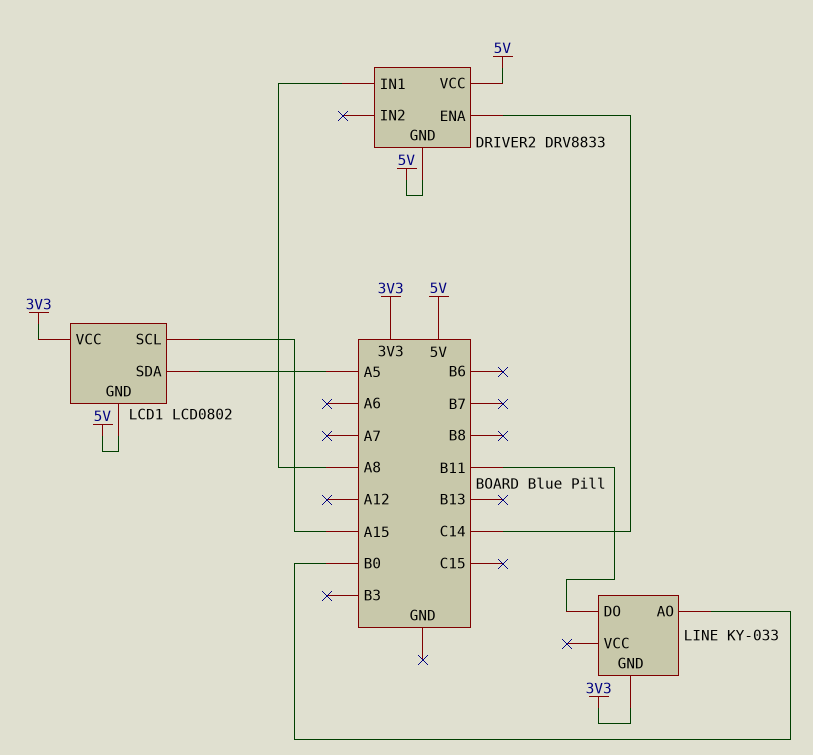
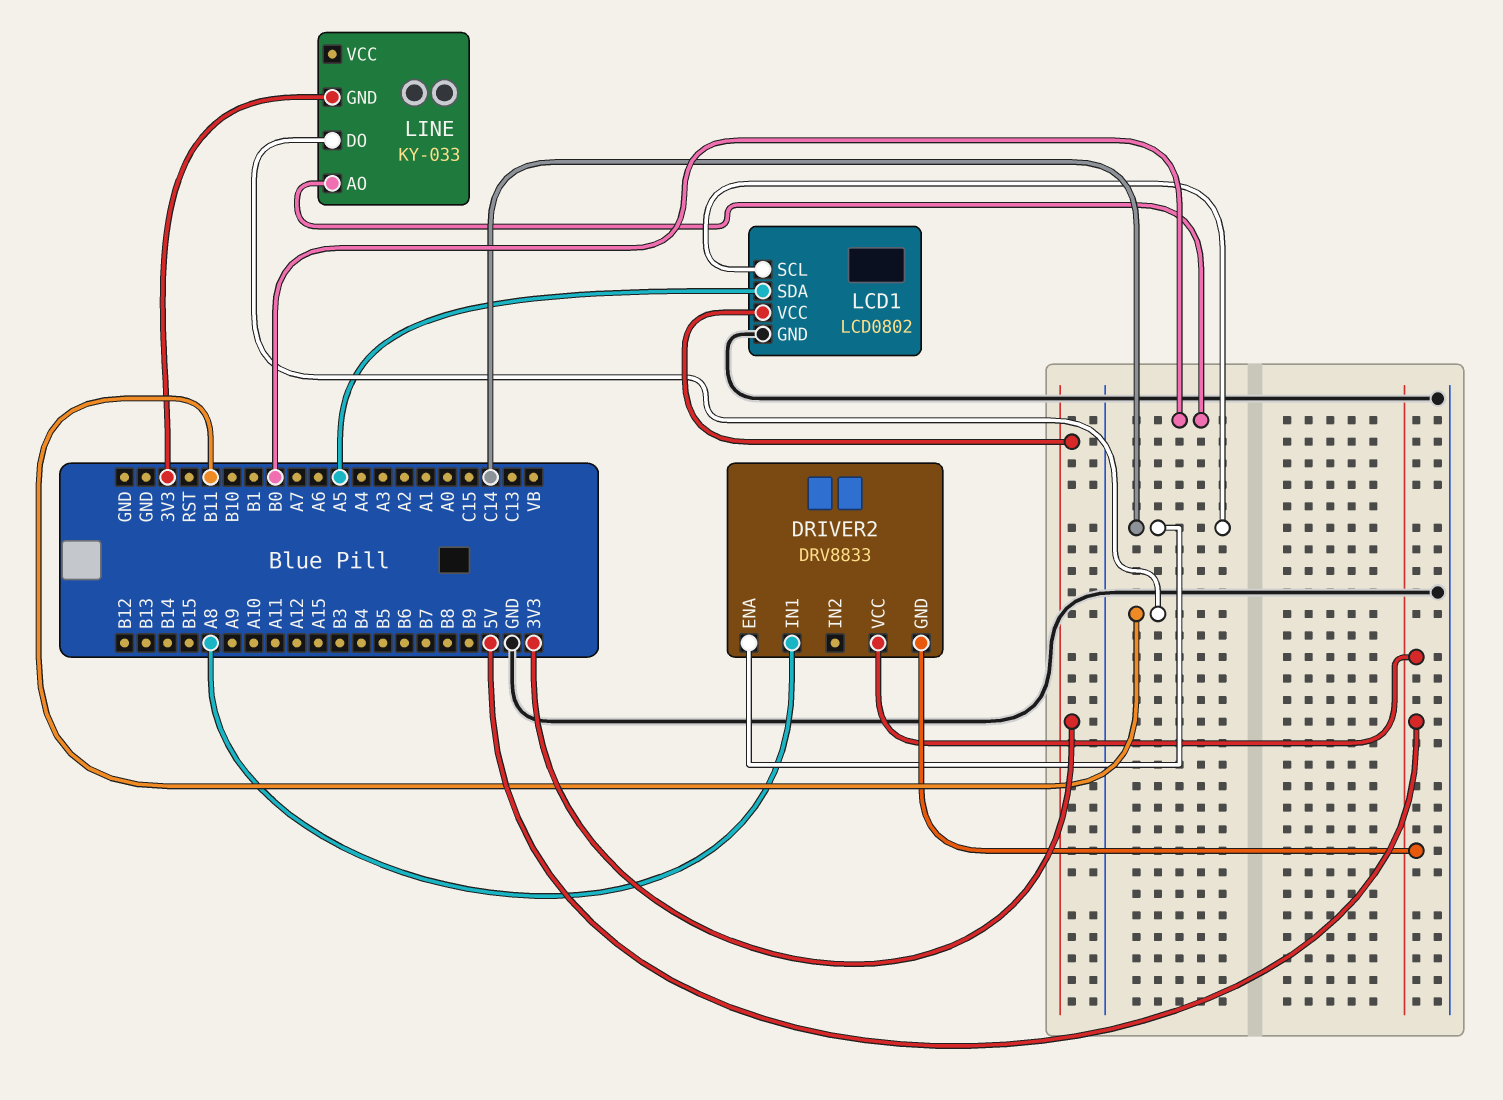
LCD1 pin GND: 5V -> GND
LCD1 pin SCL: A15 -> C14

